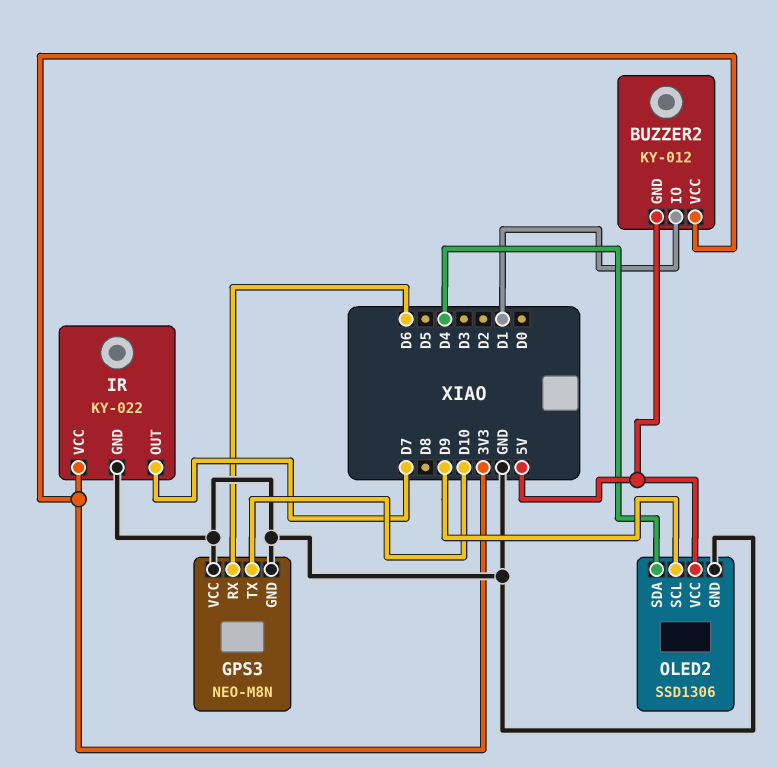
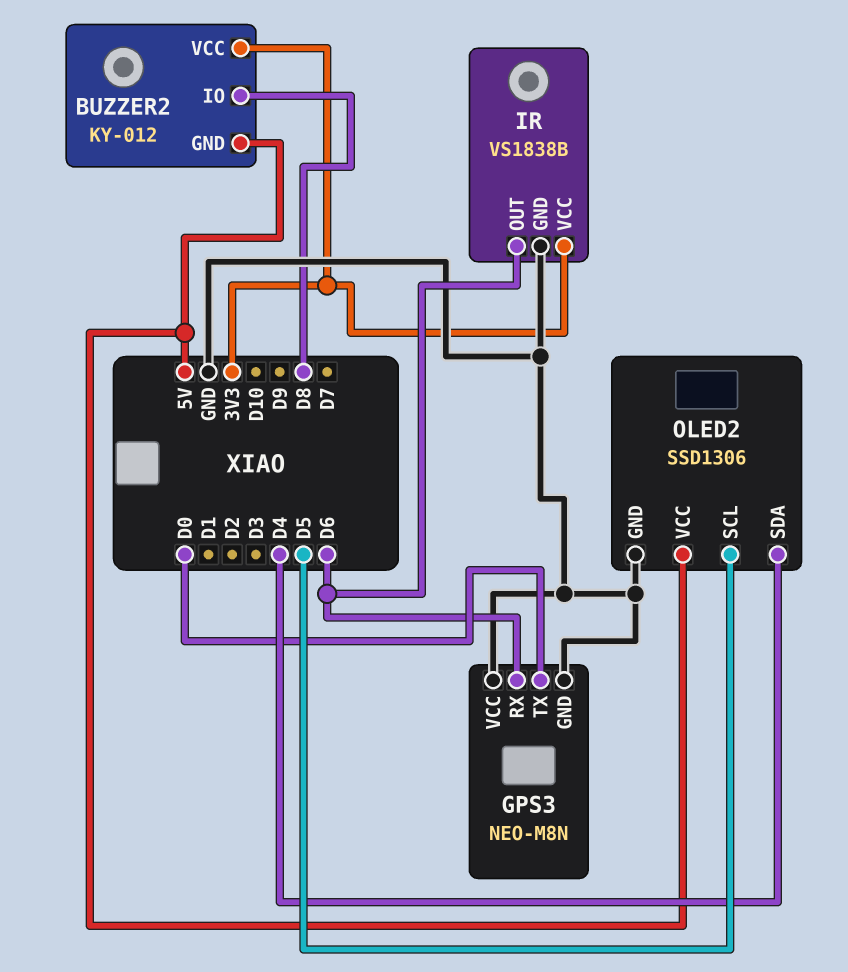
BUZZER2 pin IO: D1 -> D8
GPS3 pin TX: D10 -> D0
IR: KY-022 -> VS1838B
IR pin OUT: D7 -> D6
OLED2 pin SCL: D9 -> D5

